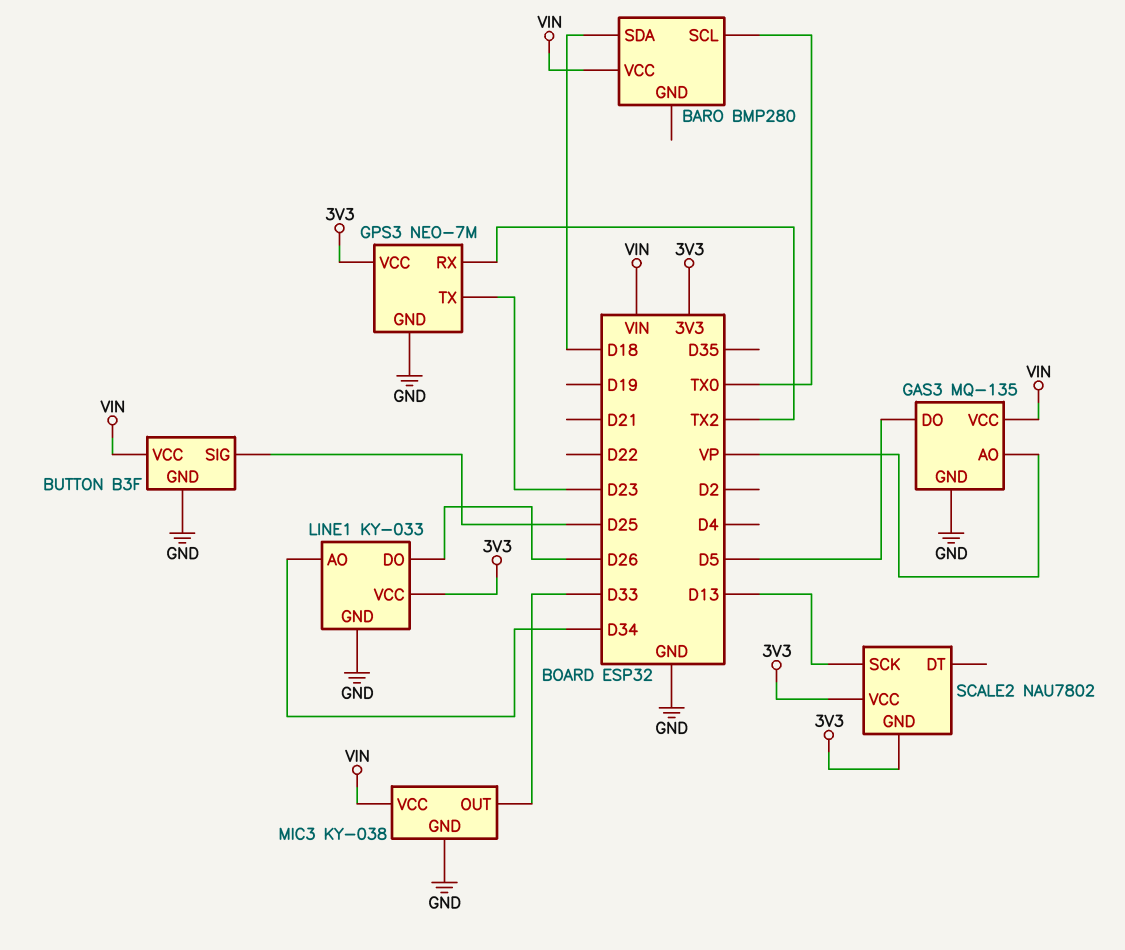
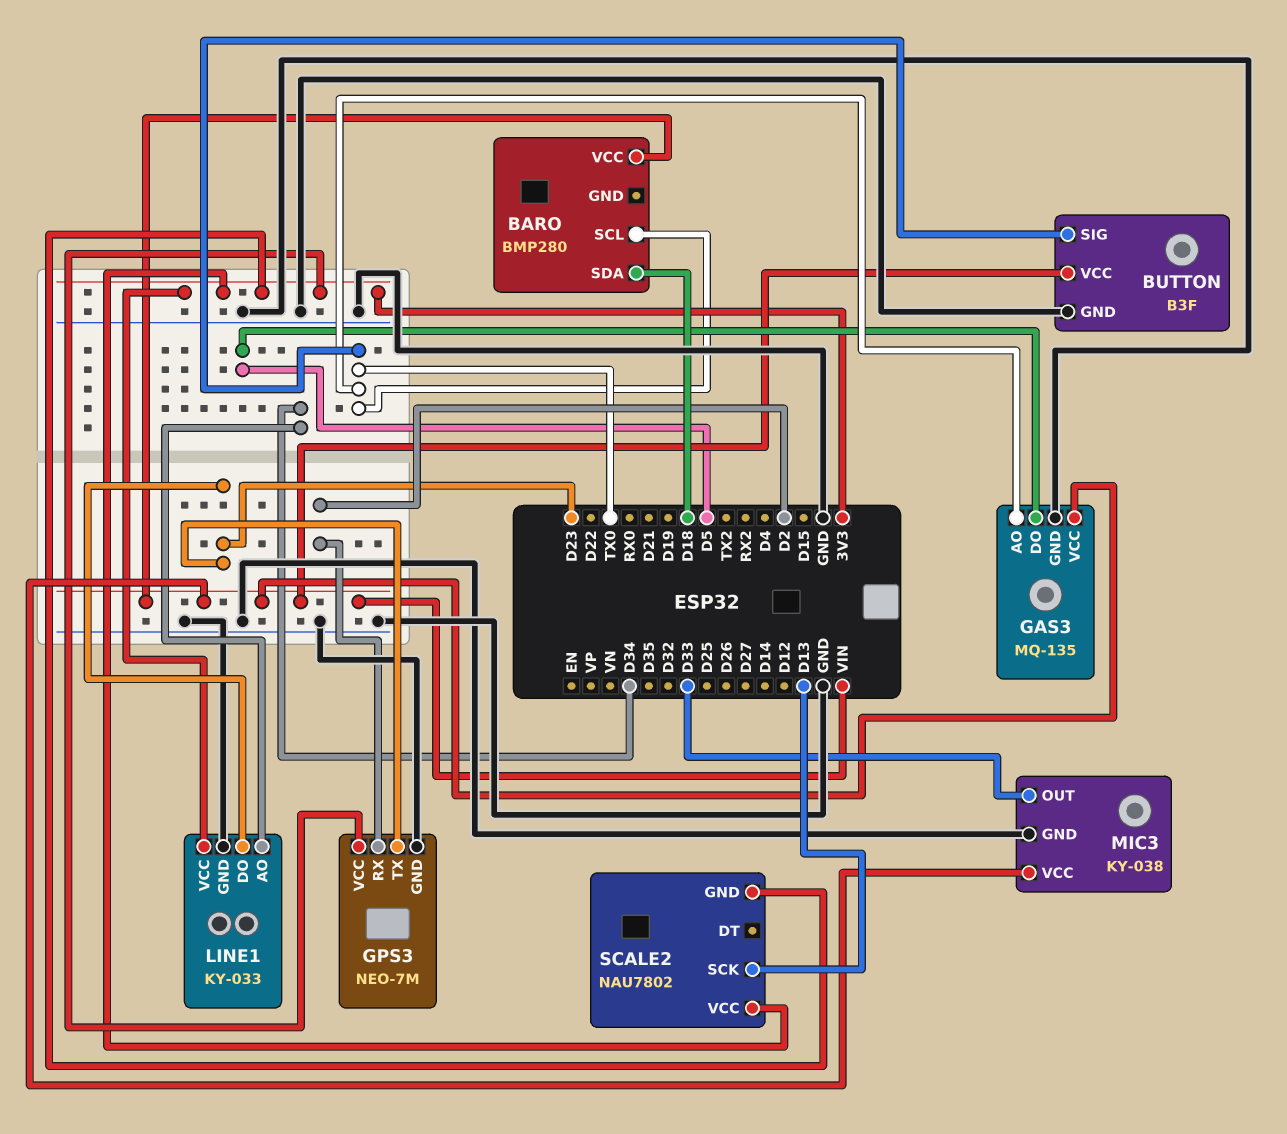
BUTTON pin SIG: D25 -> TX0
GAS3 pin AO: VP -> TX0
GPS3 pin RX: TX2 -> D2
LINE1 pin DO: D26 -> D23

